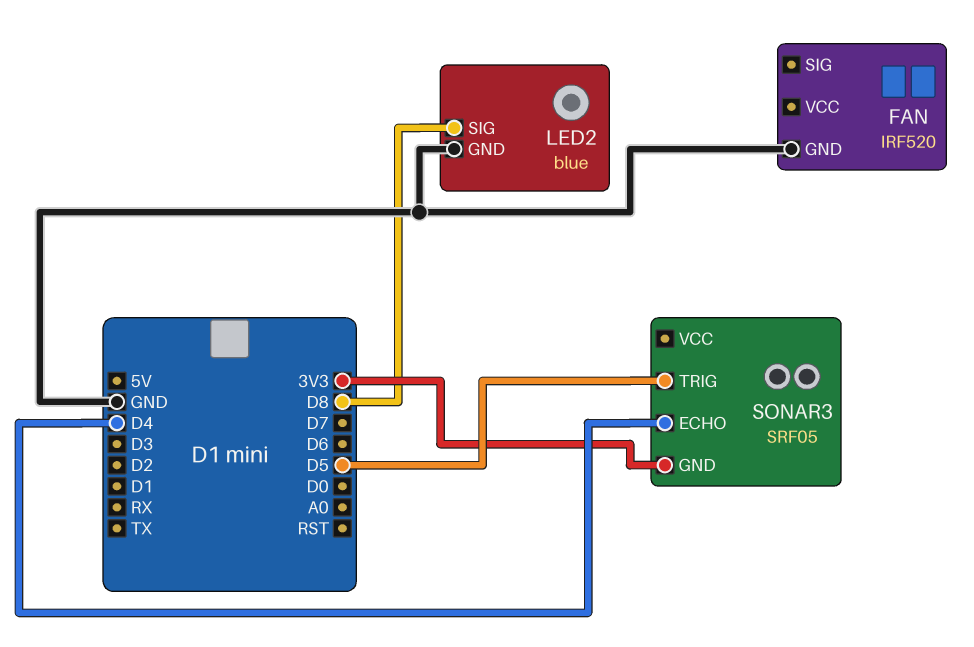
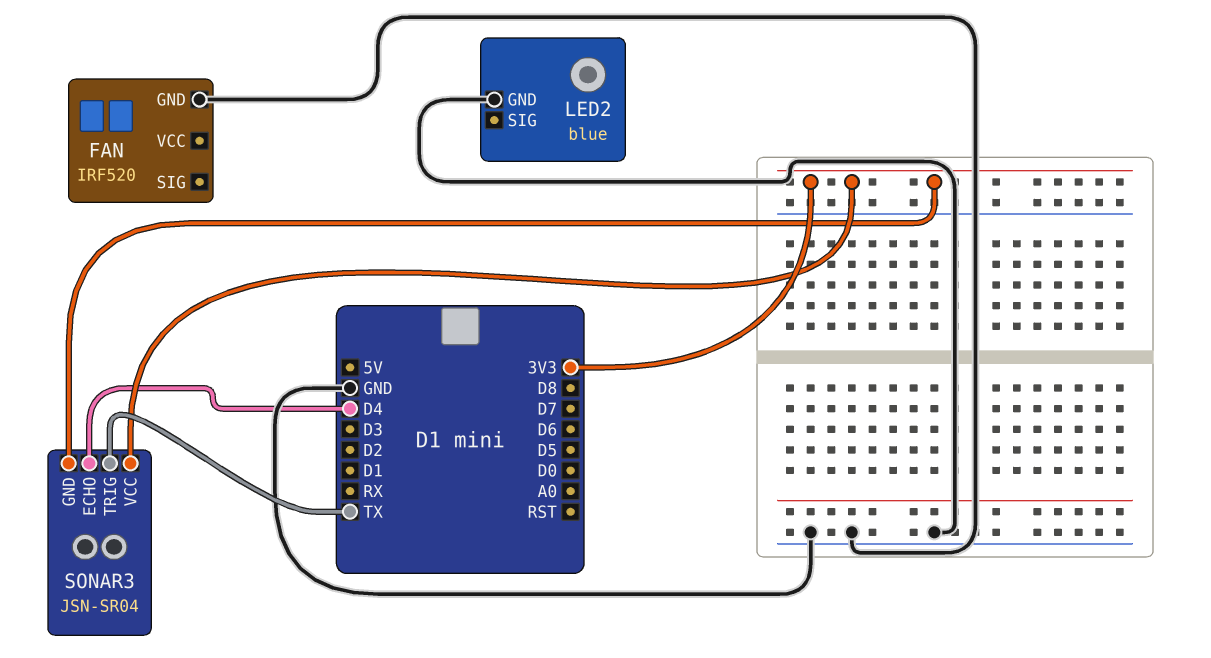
LED2 pin SIG: D8 -> none
SONAR3: SRF05 -> JSN-SR04
SONAR3 pin TRIG: D5 -> TX
SONAR3 pin VCC: none -> 3V3

